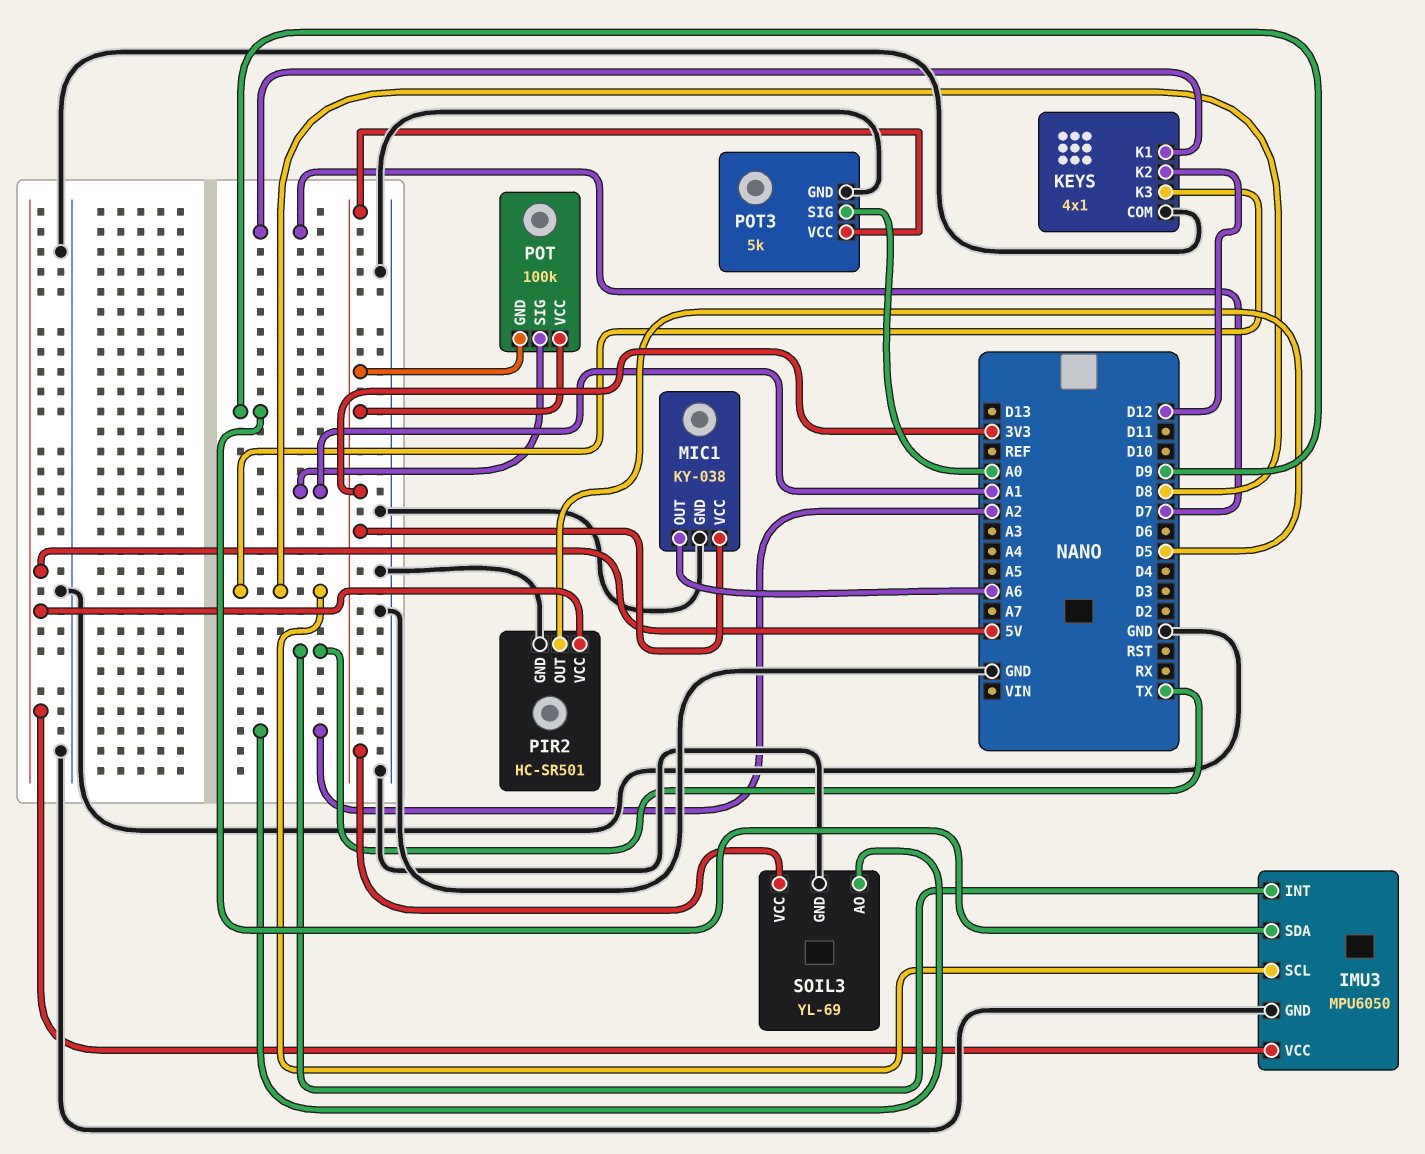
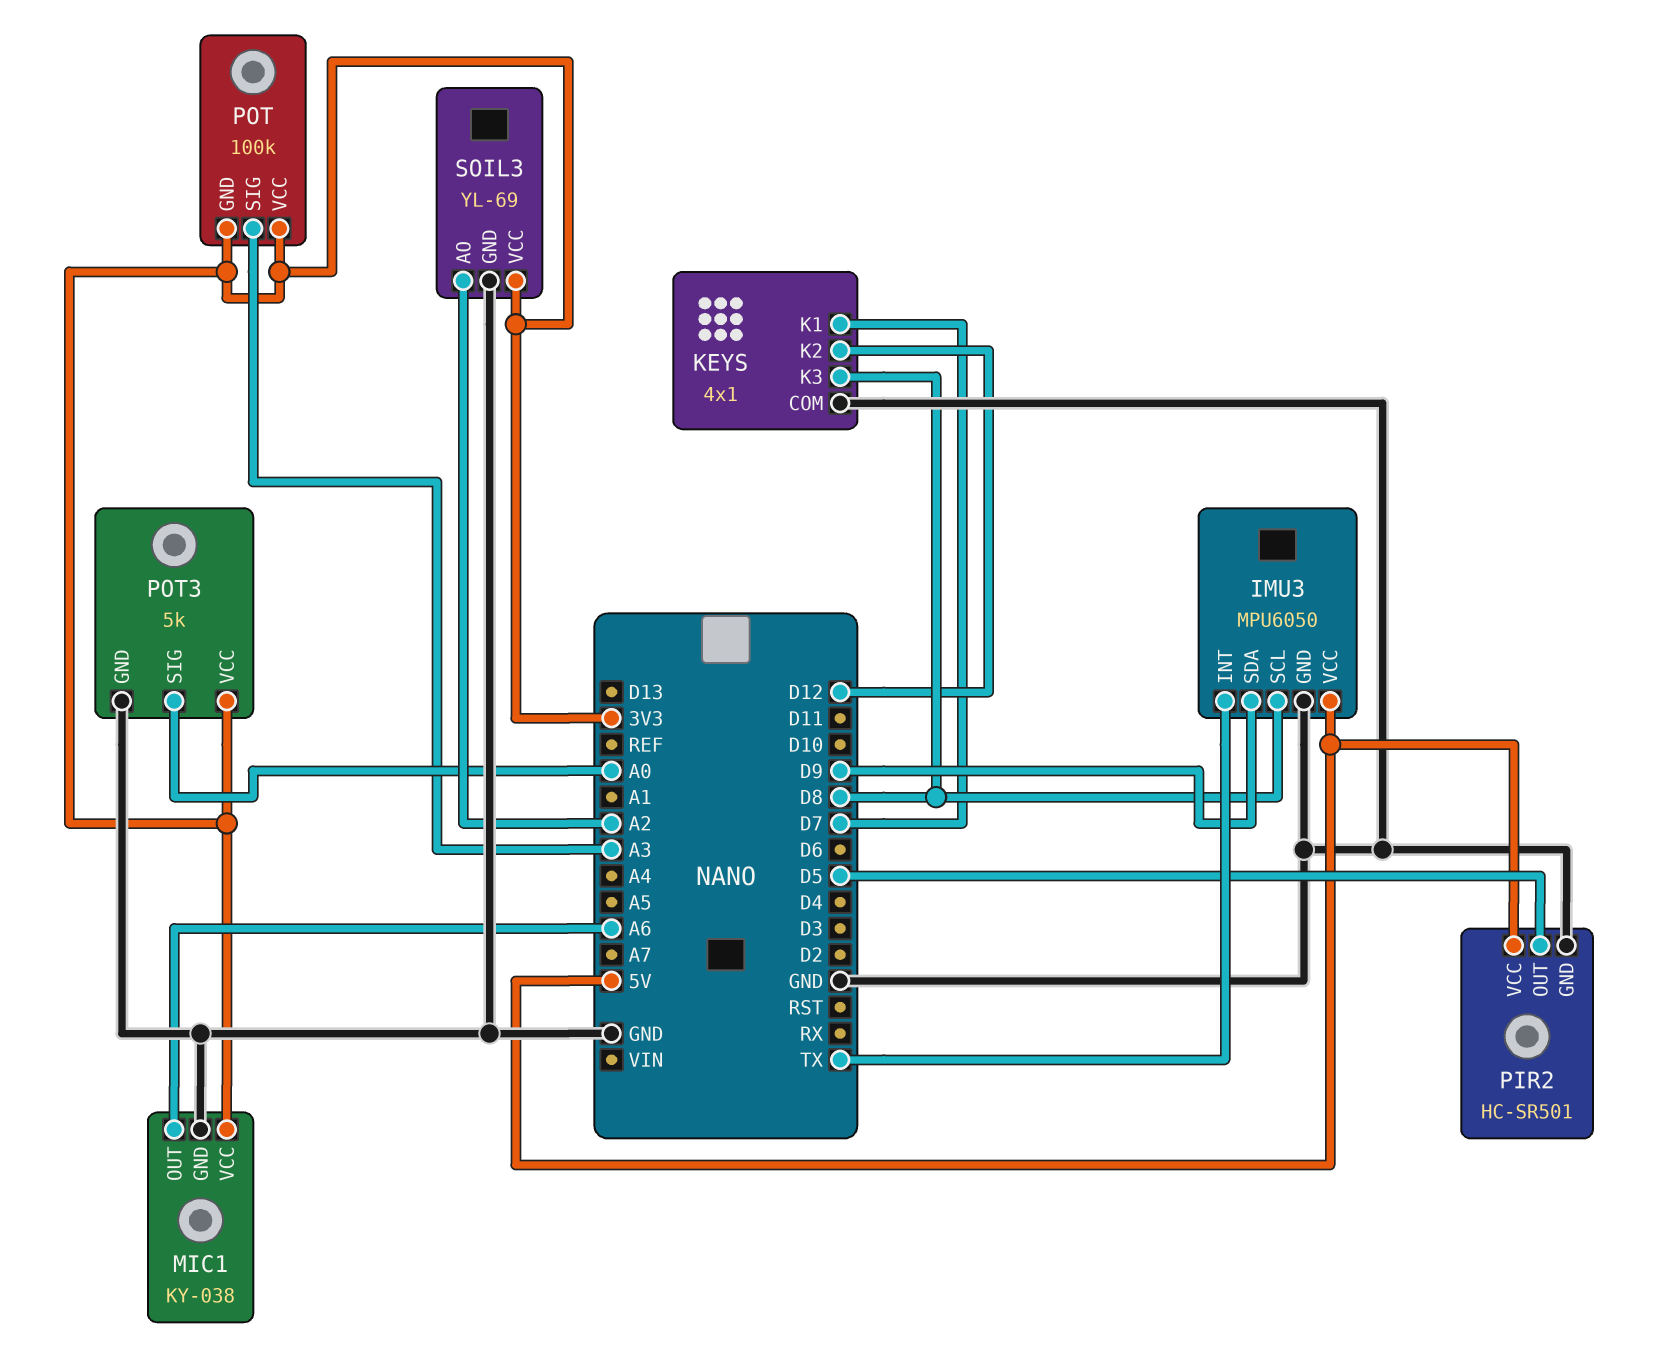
POT pin SIG: A1 -> A3

